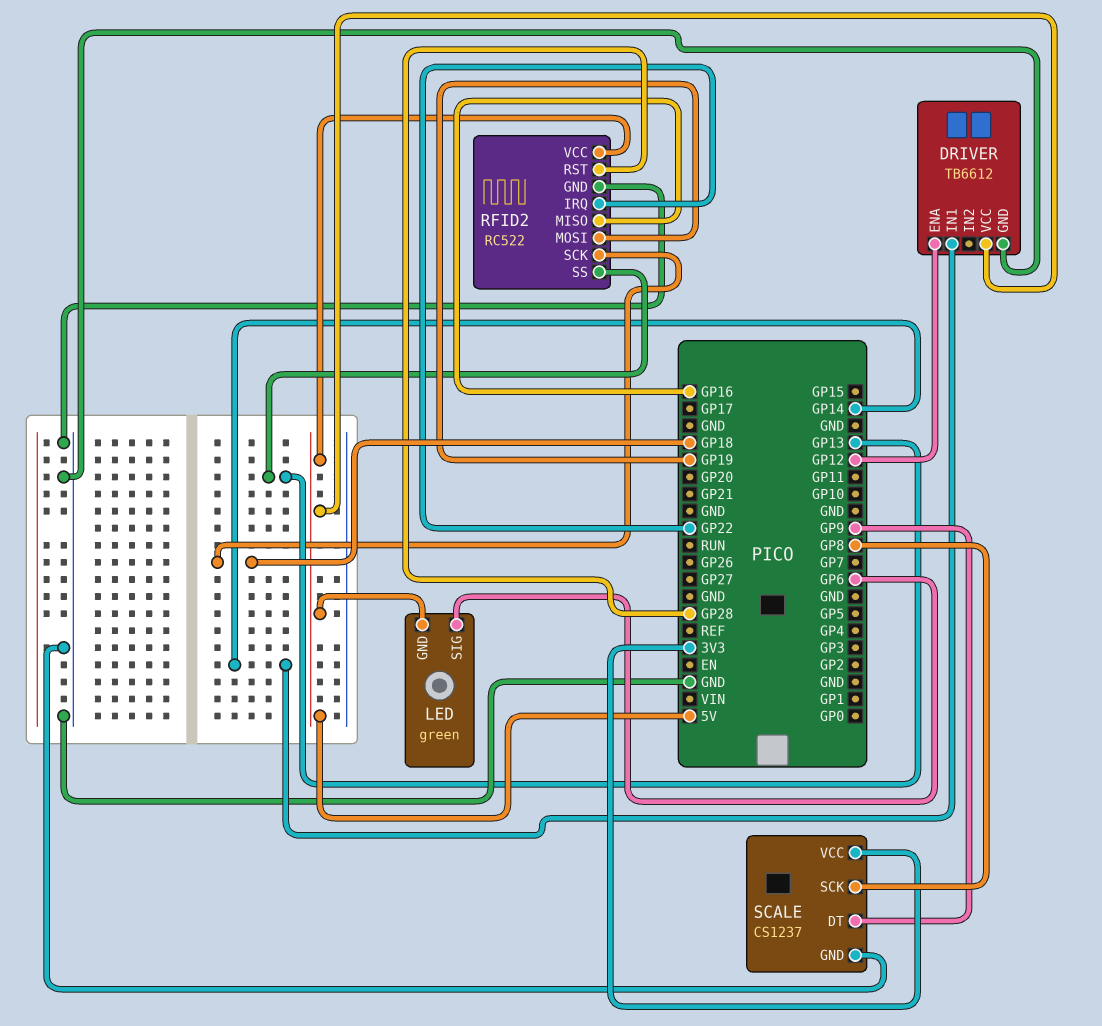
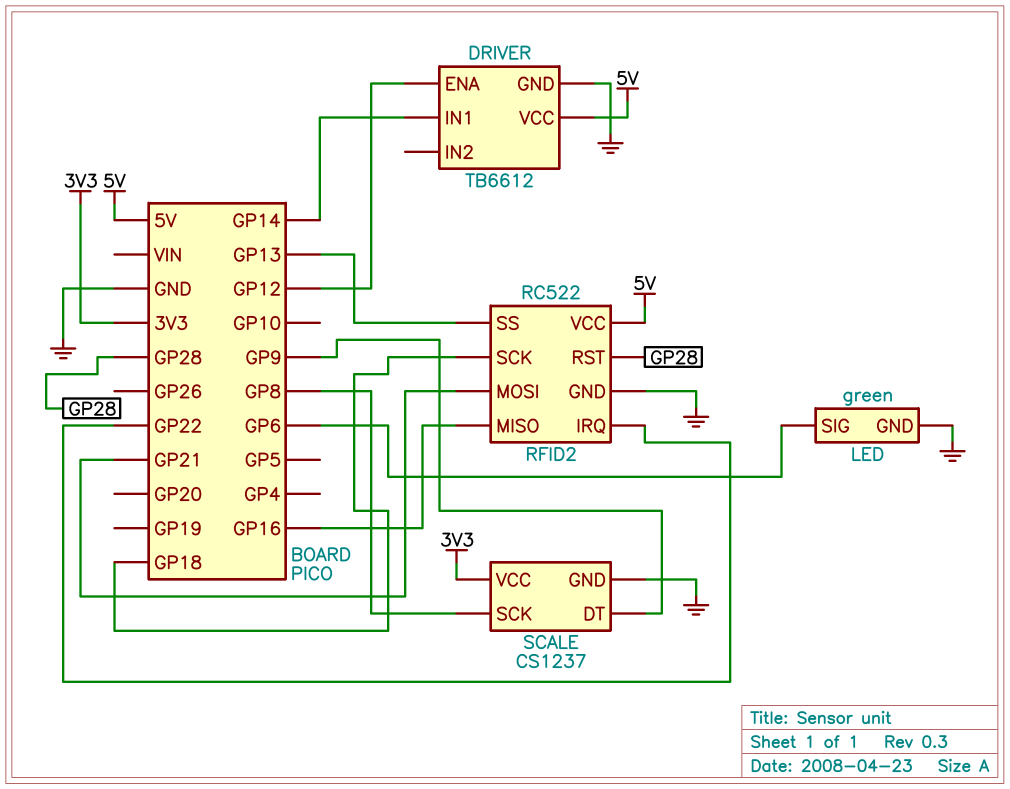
LED pin GND: 5V -> GND
RFID2 pin MOSI: GP19 -> GP21

